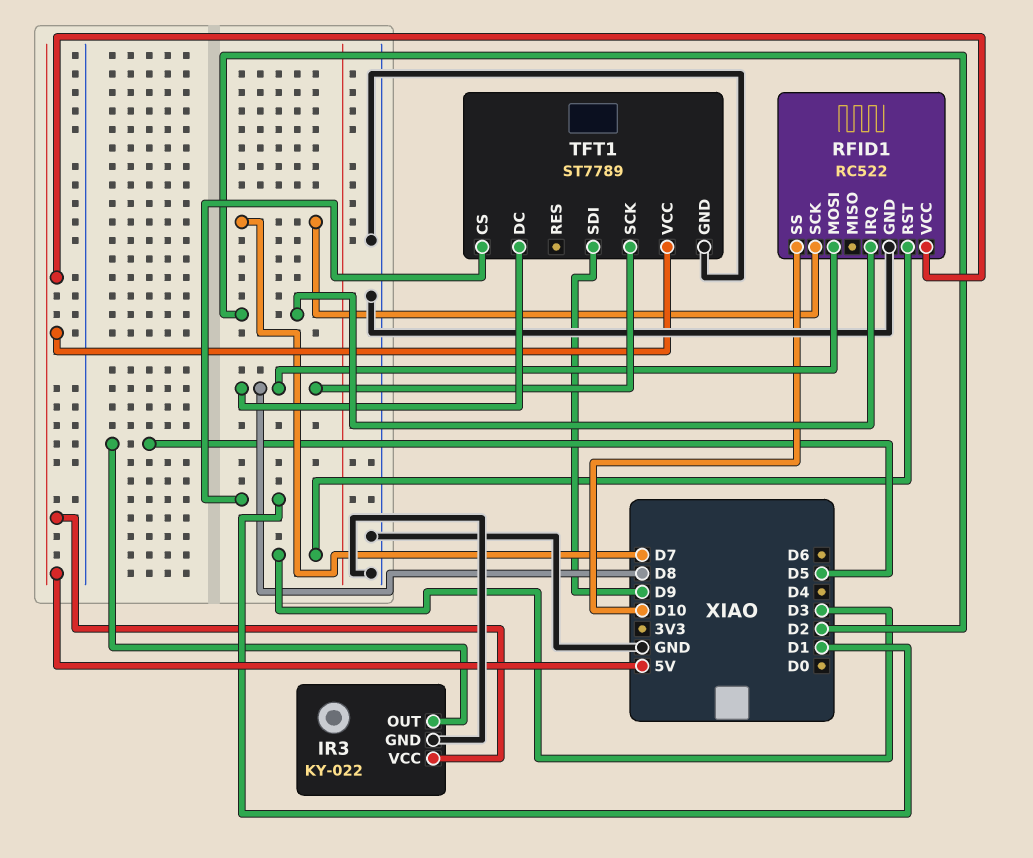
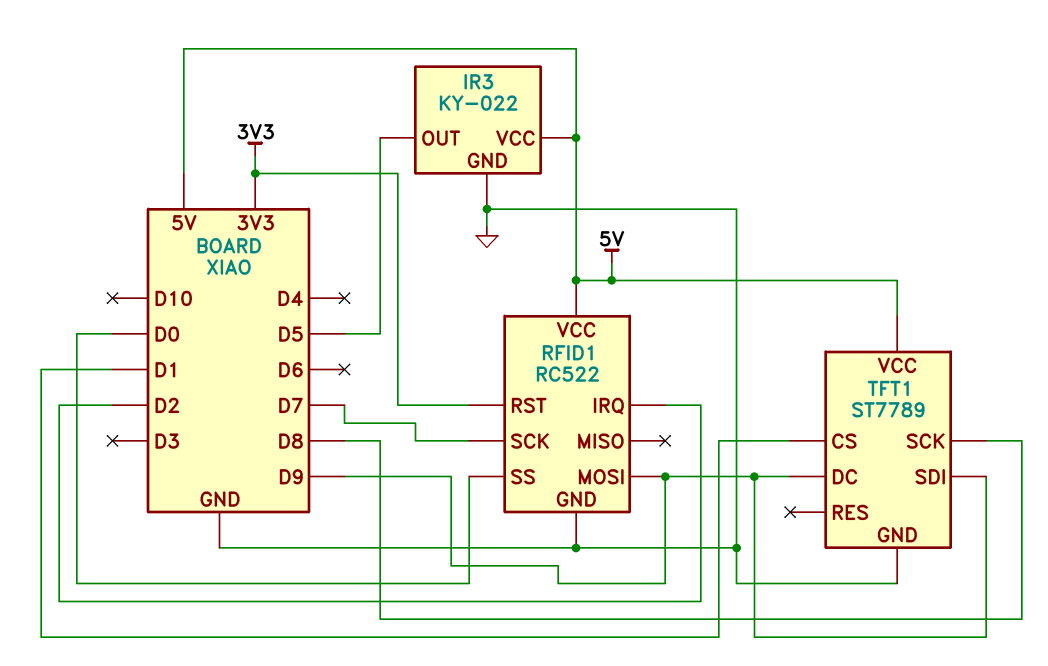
RFID1 pin MOSI: D8 -> D9
RFID1 pin RST: D3 -> 3V3
RFID1 pin SS: D10 -> D0
TFT1 pin DC: D8 -> D9

